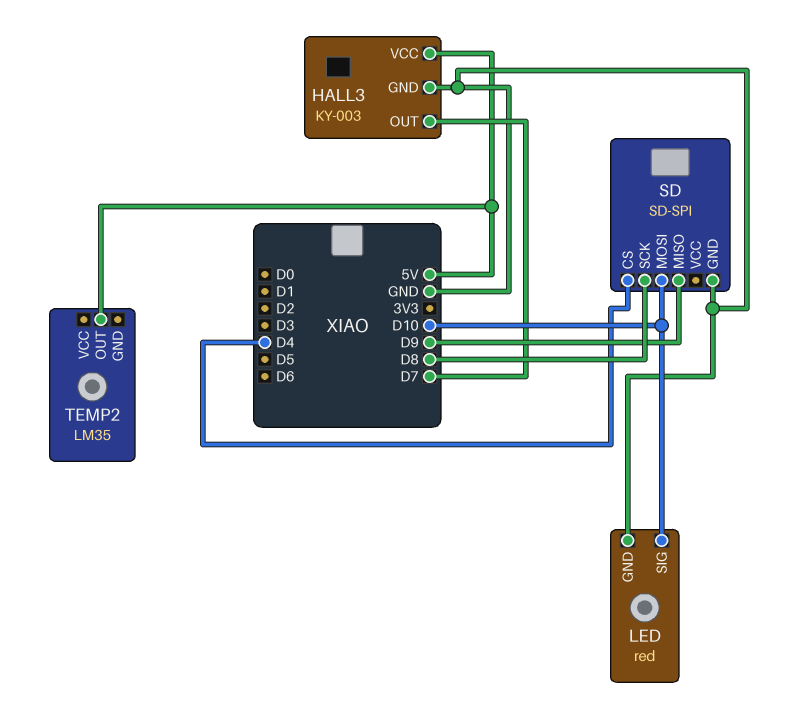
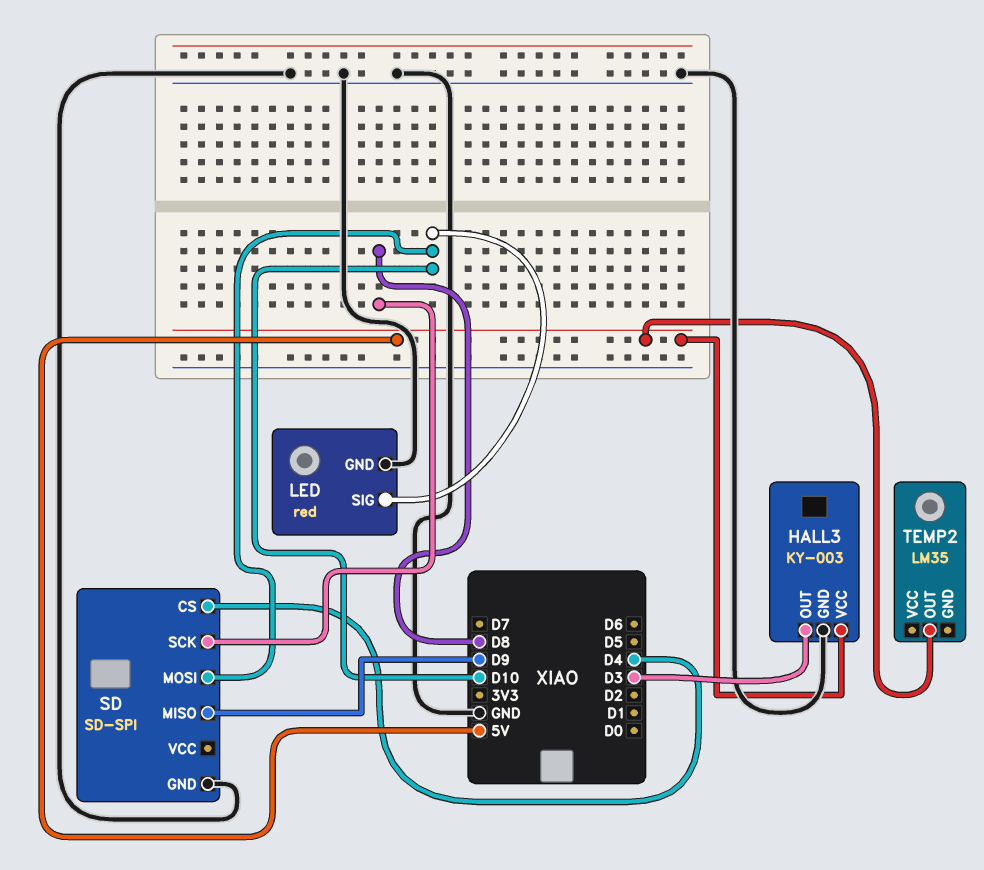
HALL3 pin OUT: D7 -> D3

